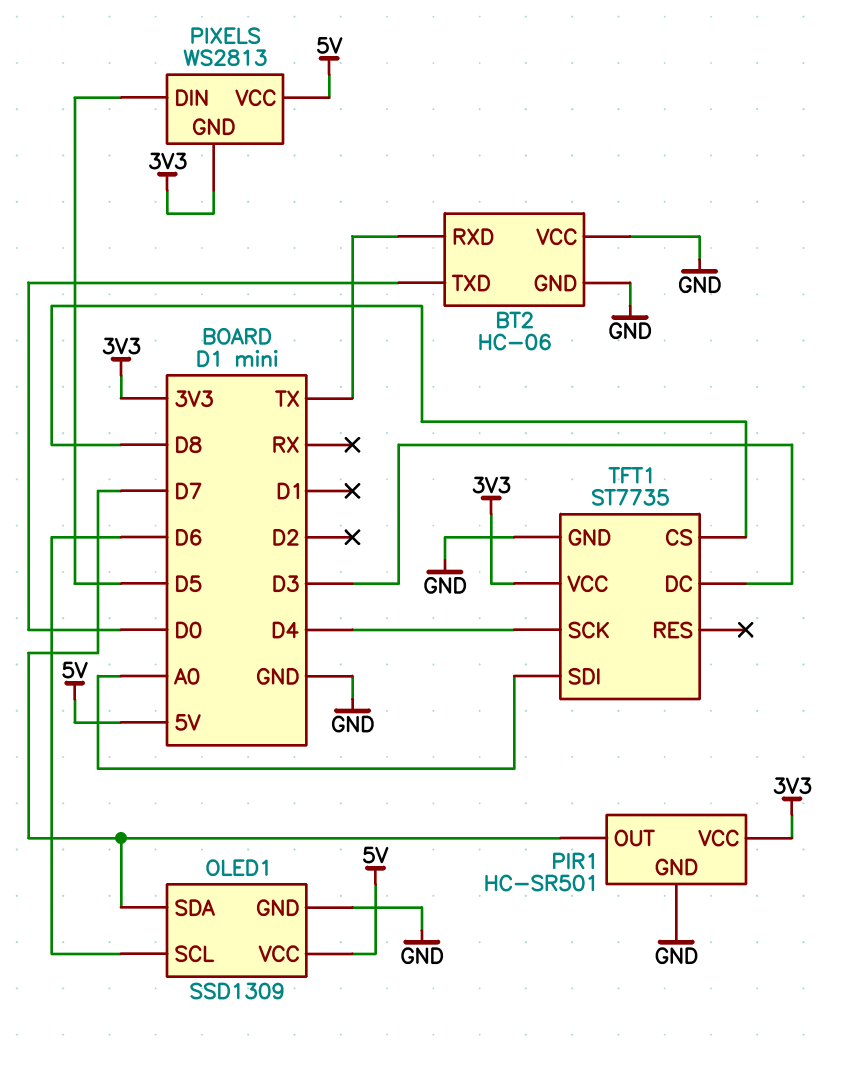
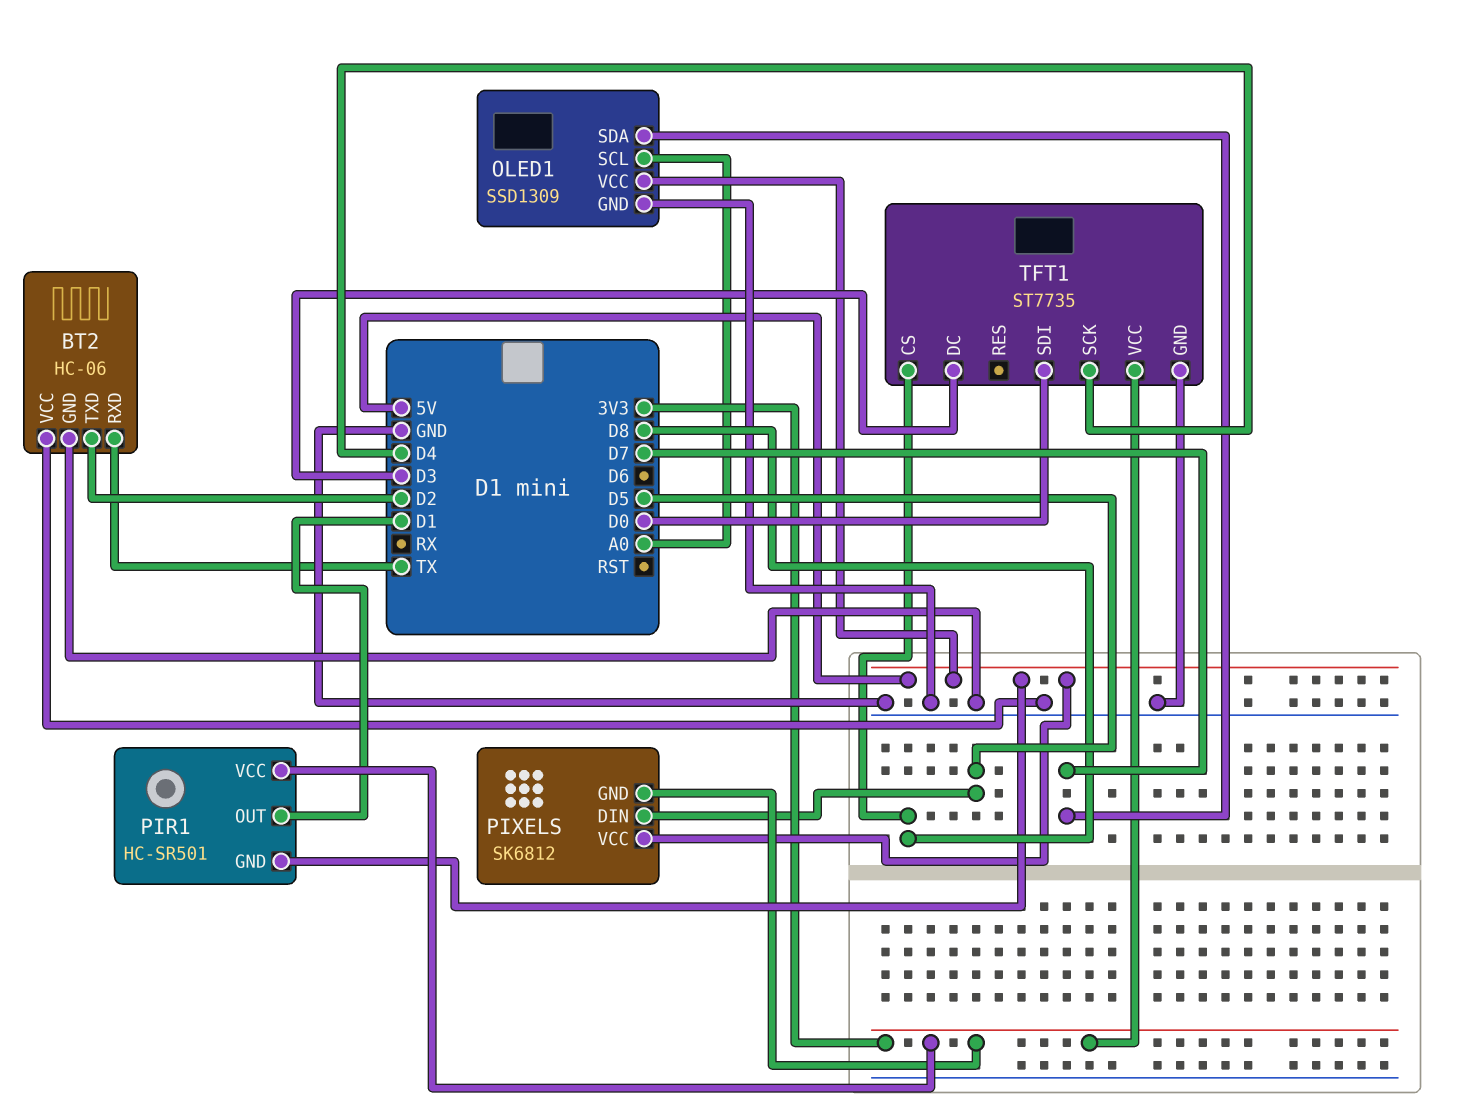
BT2 pin TXD: D0 -> D2
OLED1 pin SCL: D6 -> A0
PIR1 pin GND: GND -> 5V
PIR1 pin OUT: D7 -> D1
PIXELS: WS2813 -> SK6812
TFT1 pin SDI: A0 -> D0

